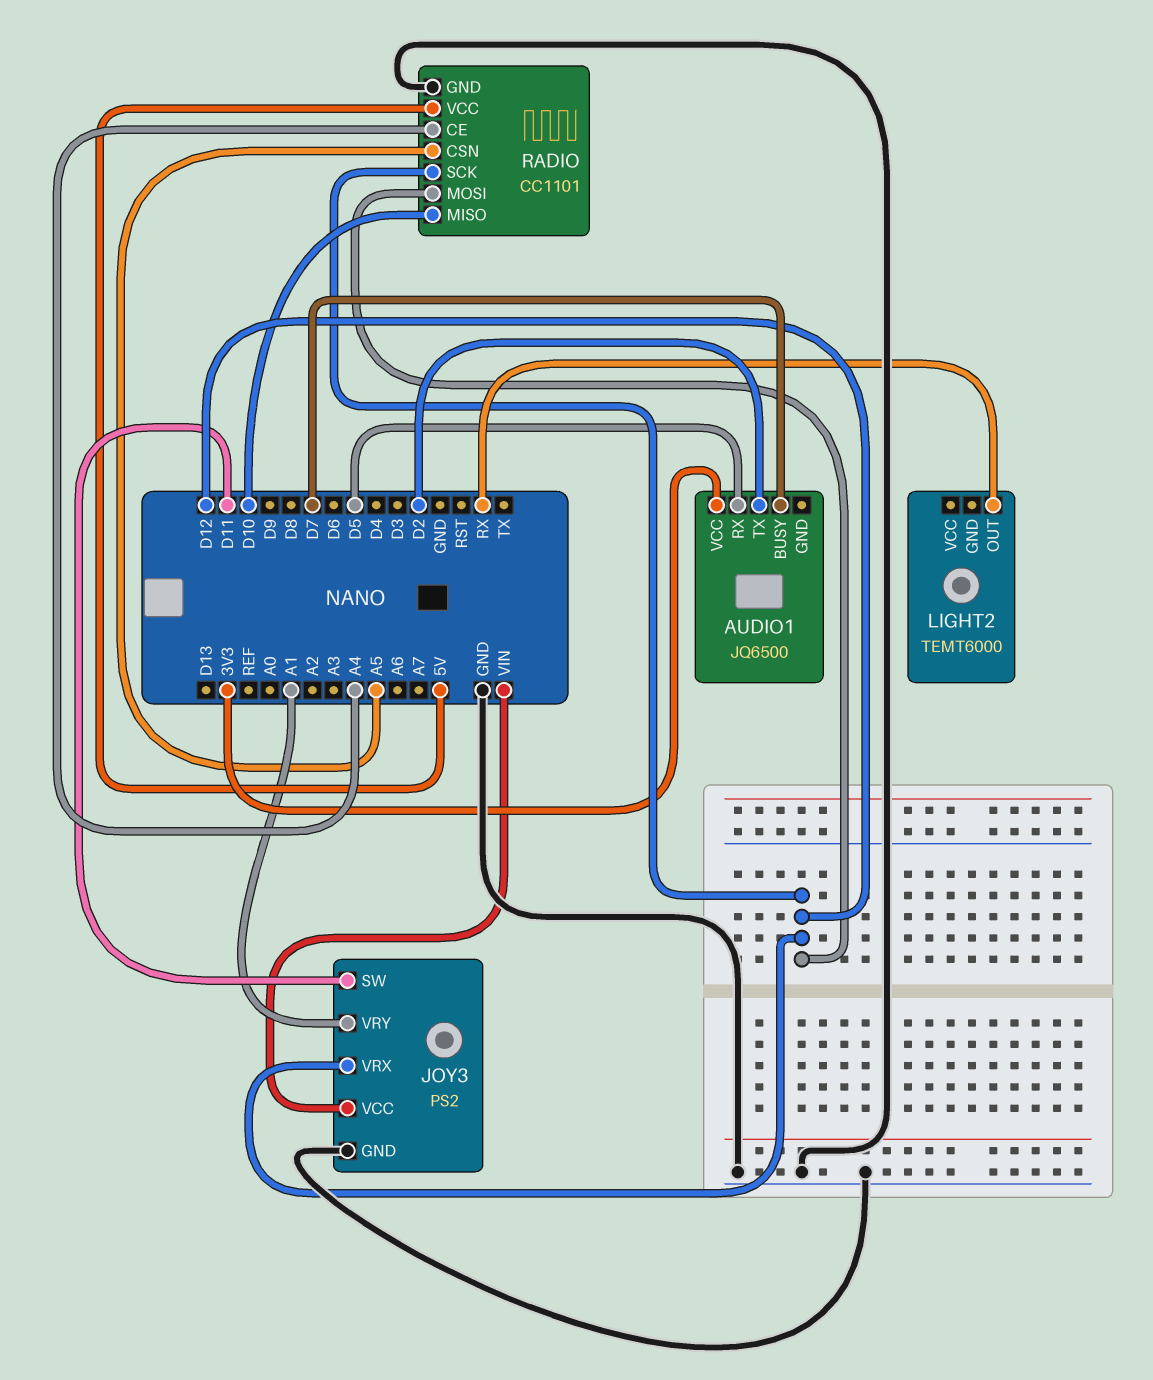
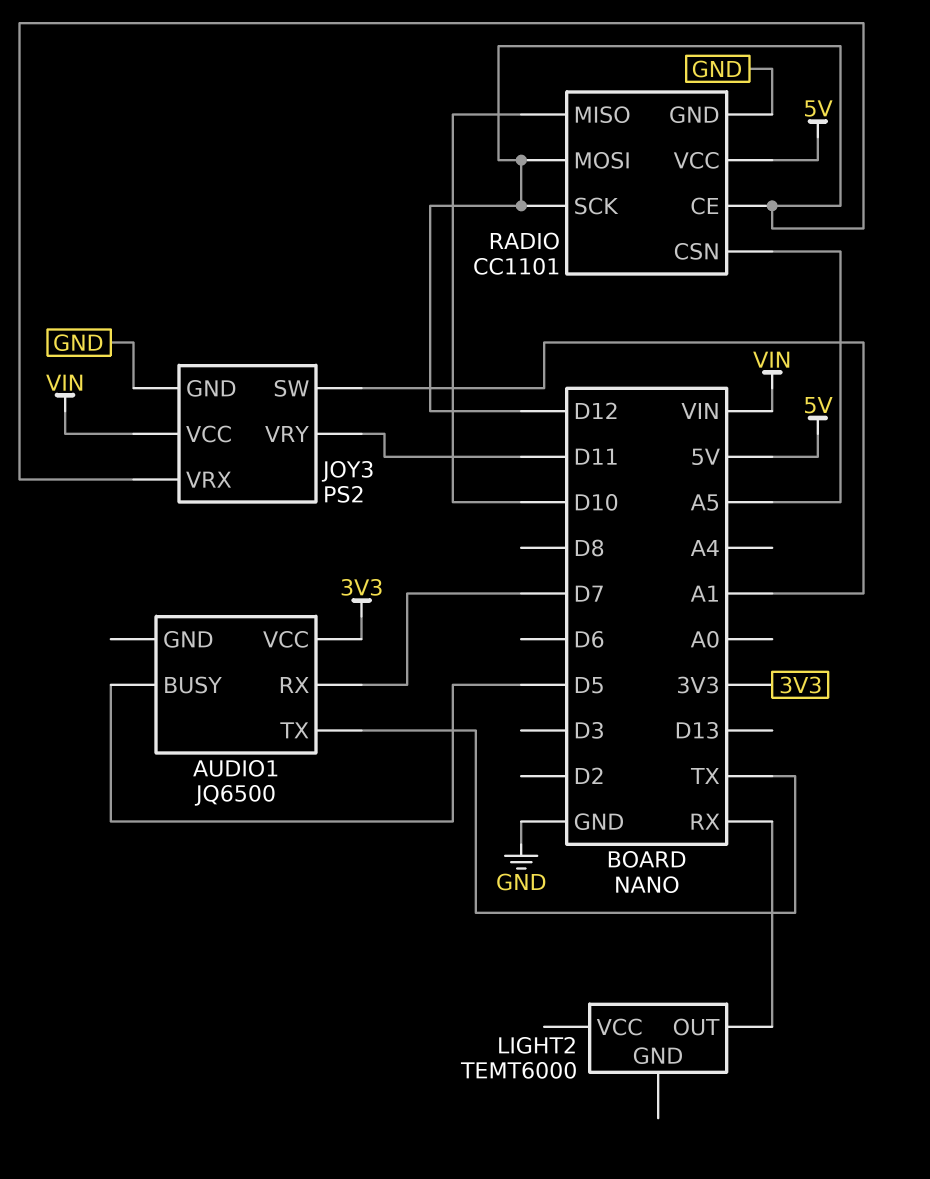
AUDIO1 pin BUSY: D7 -> D5
AUDIO1 pin RX: D5 -> D7
AUDIO1 pin TX: D2 -> TX
JOY3 pin SW: D11 -> A1
JOY3 pin VRY: A1 -> D11
RADIO pin CE: A4 -> D12

